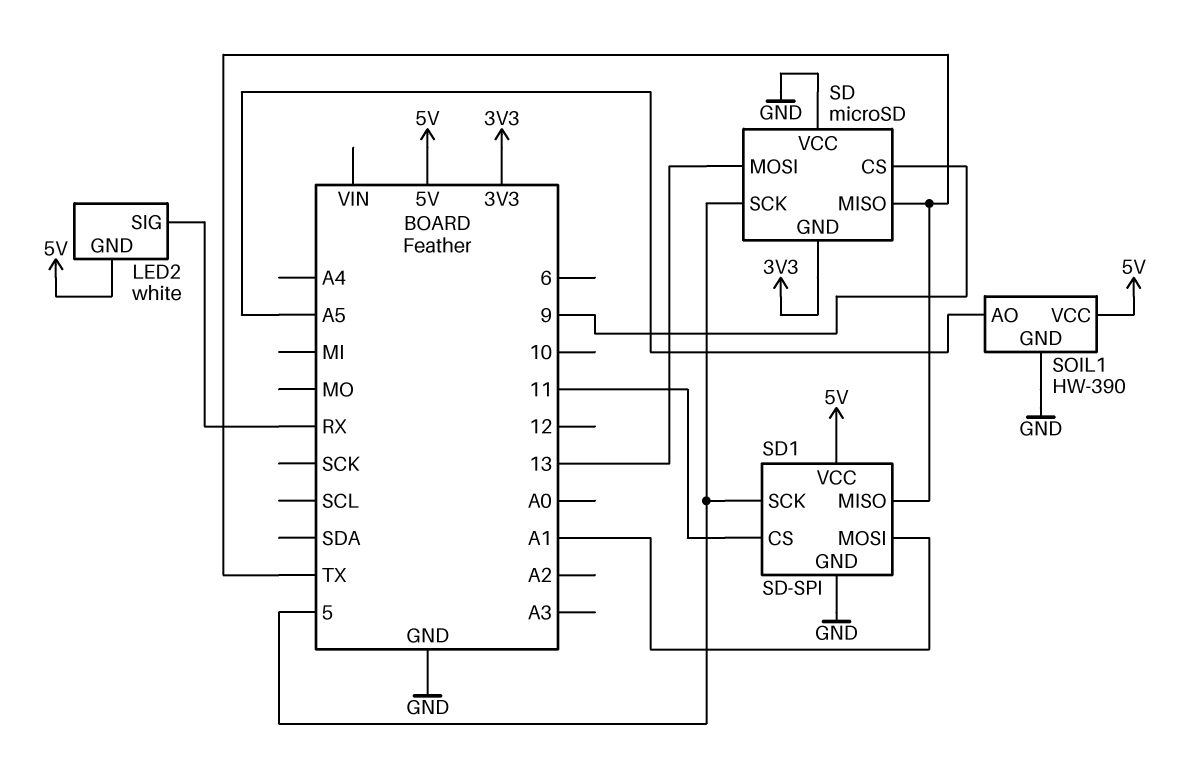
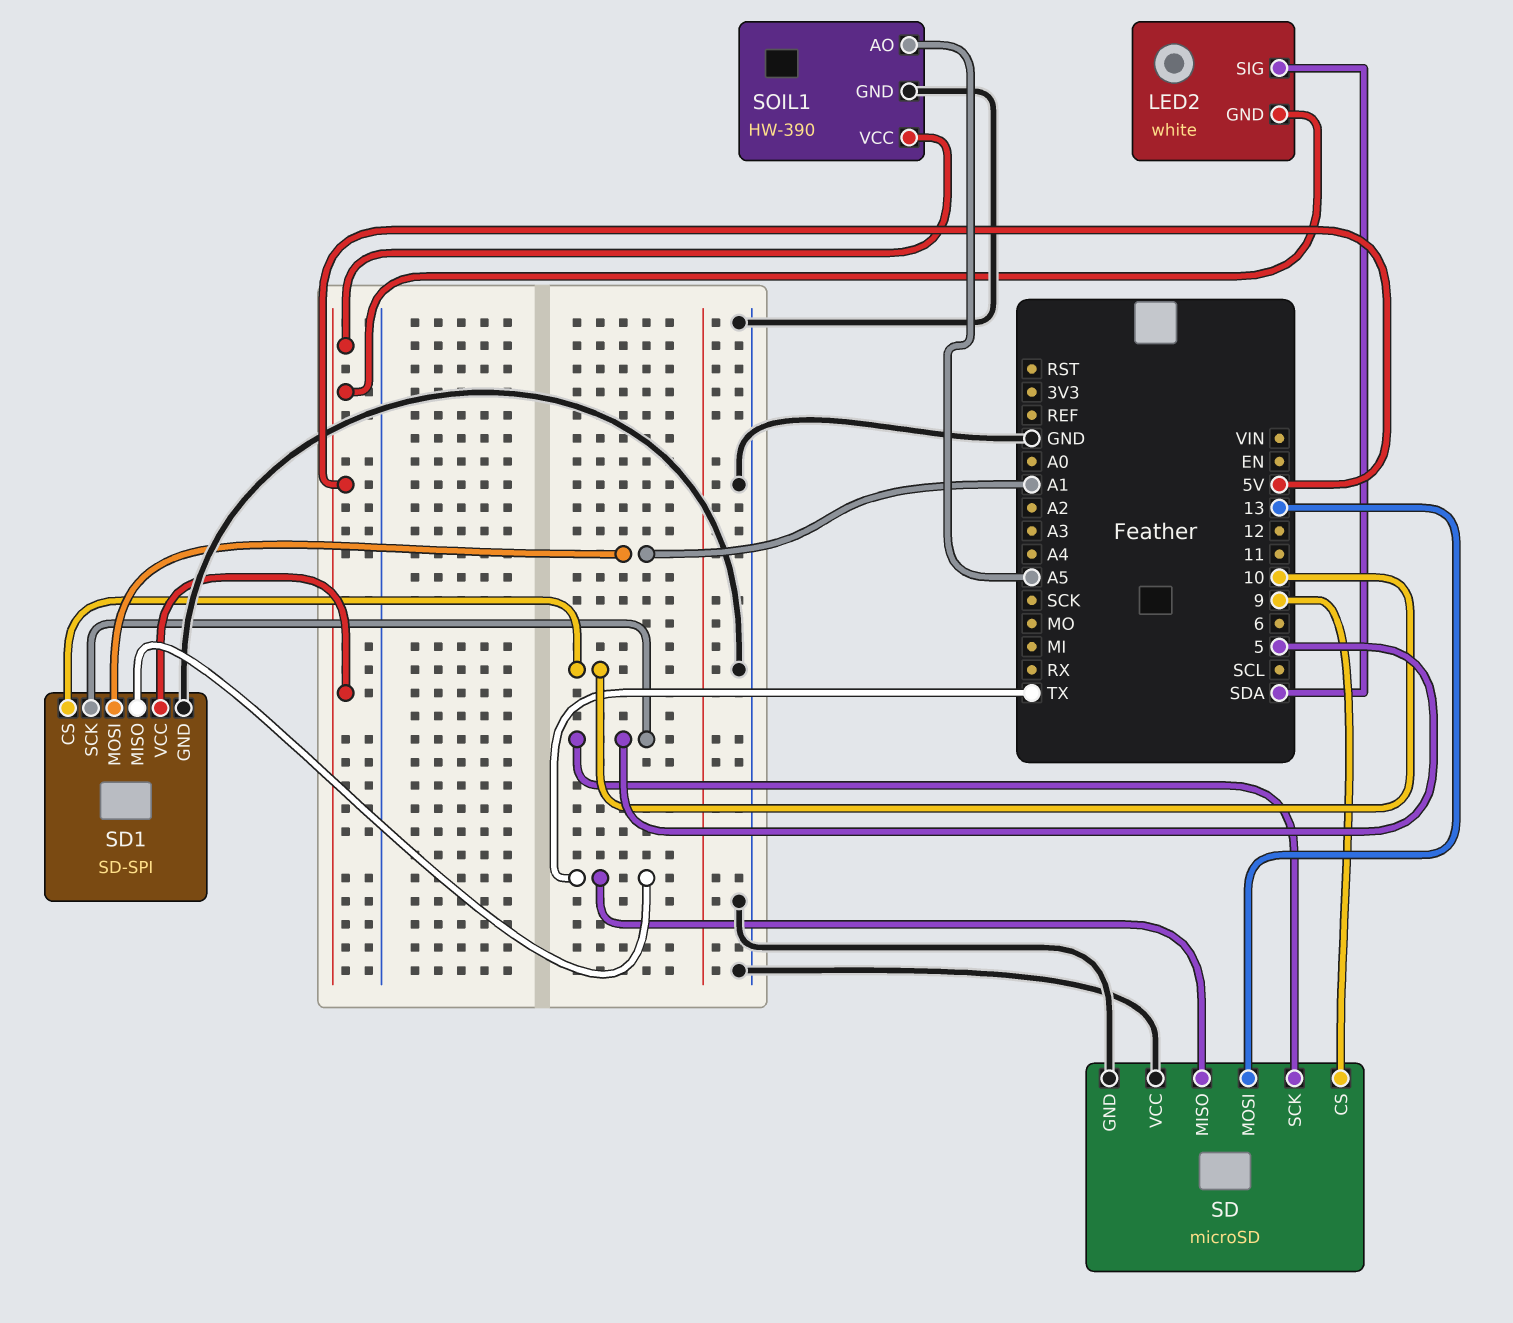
LED2 pin SIG: RX -> SDA
SD pin GND: 3V3 -> GND
SD1 pin CS: 11 -> 10

